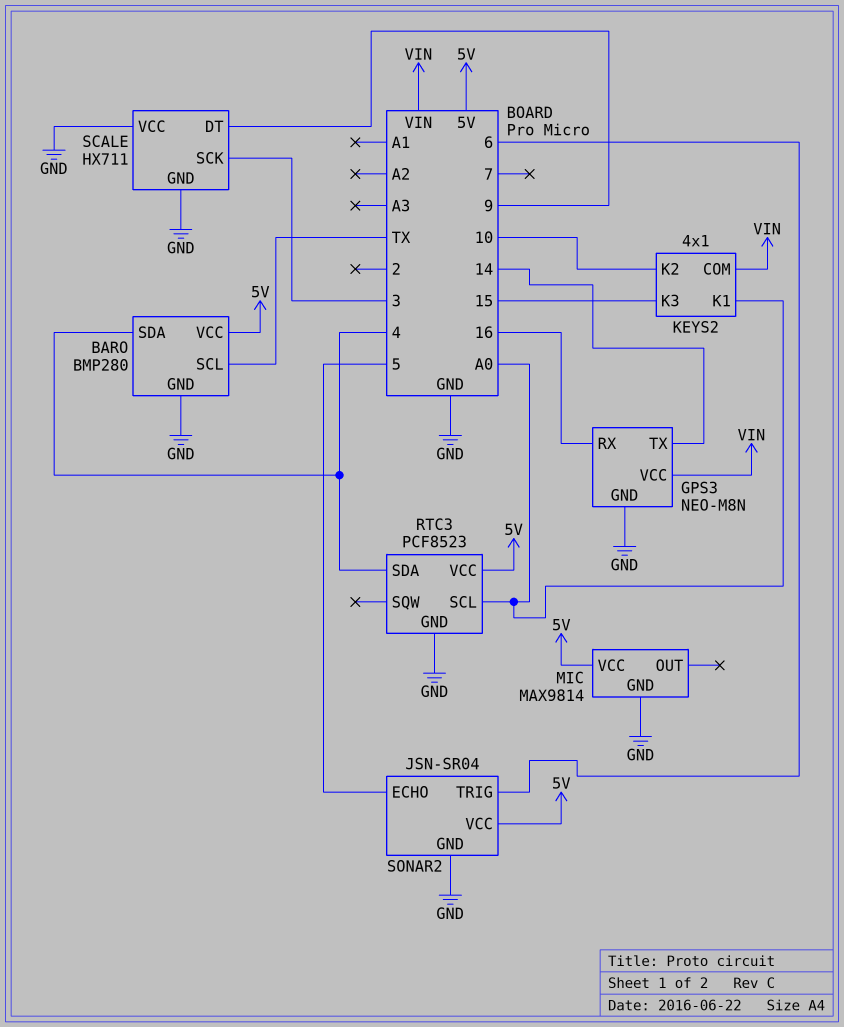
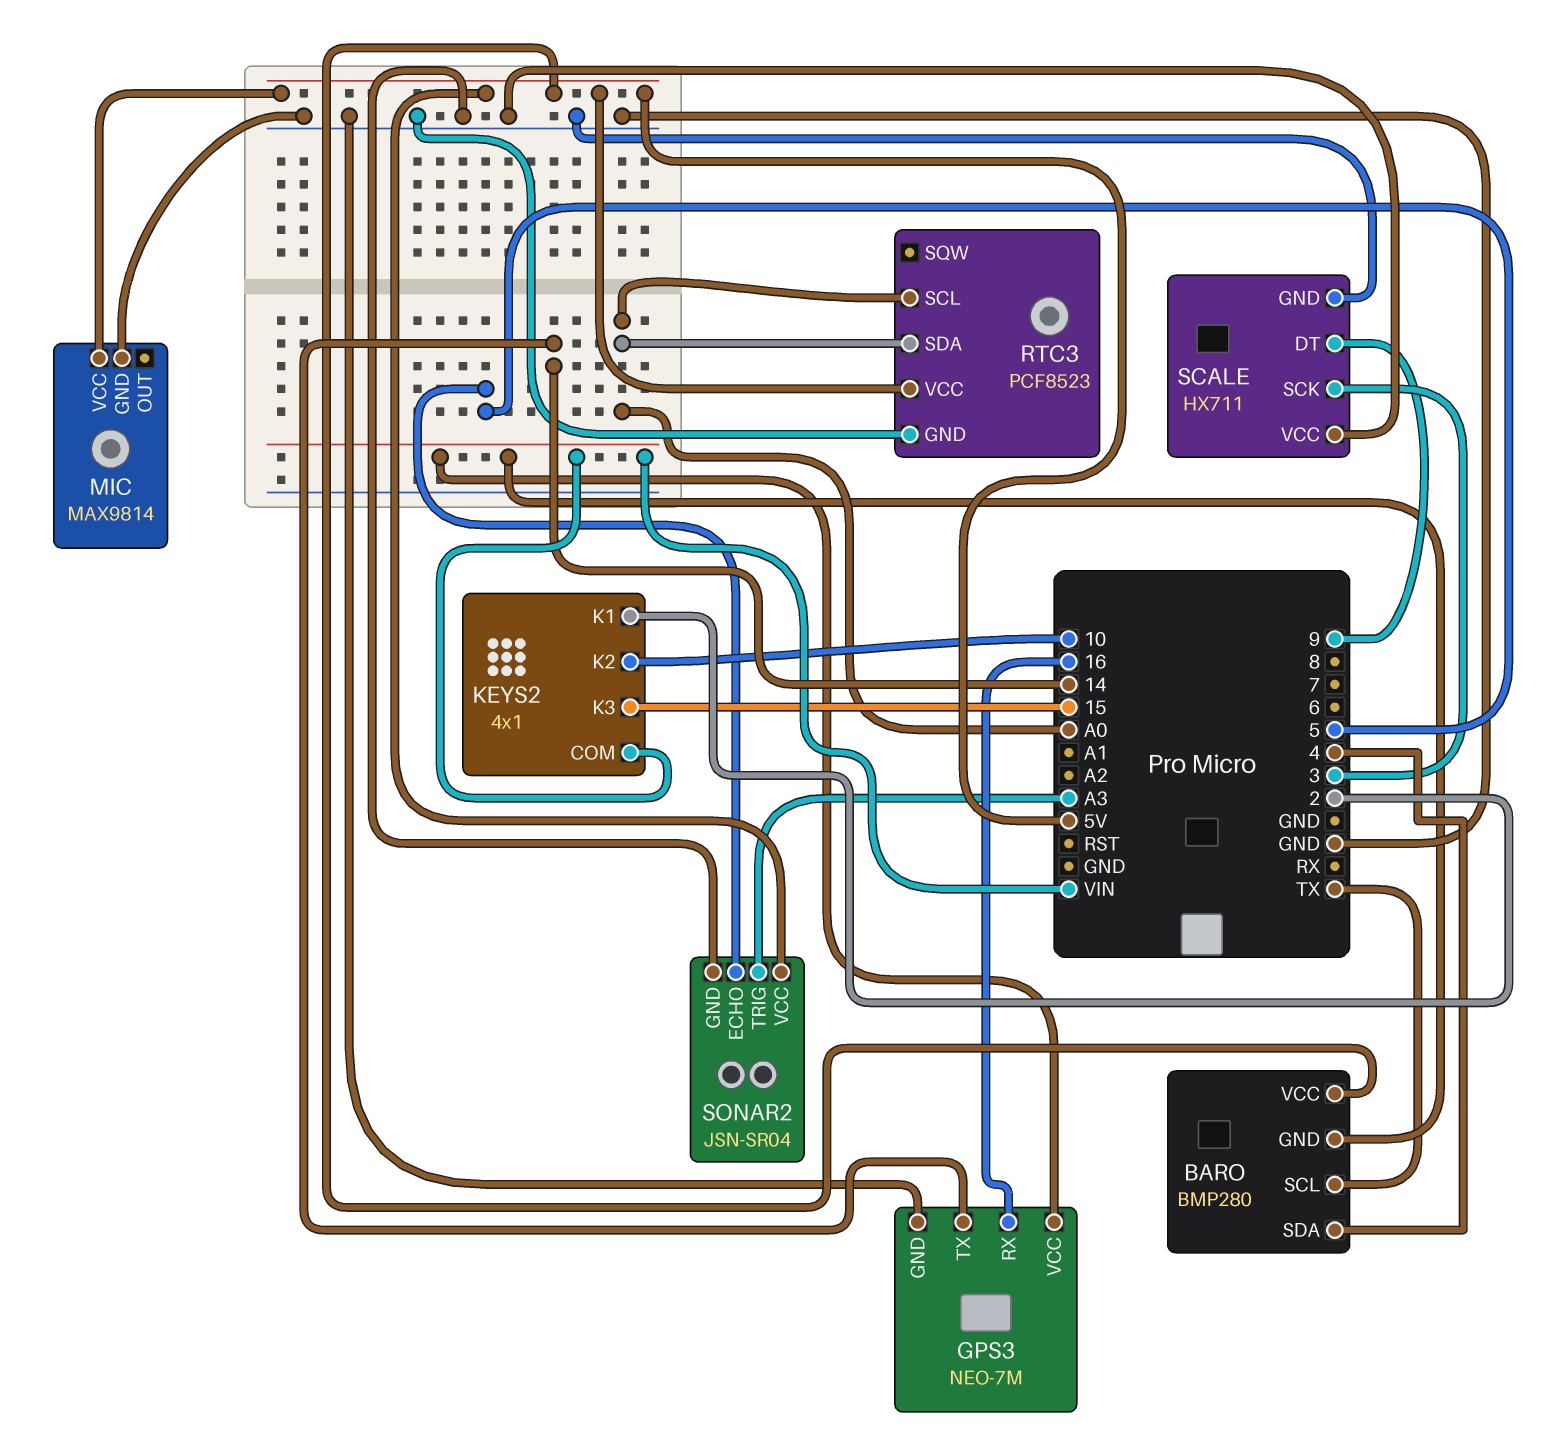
BARO pin GND: GND -> VIN
GPS3: NEO-M8N -> NEO-7M
KEYS2 pin K1: A0 -> 2
RTC3 pin SDA: 4 -> A0
SONAR2 pin TRIG: 6 -> A3

